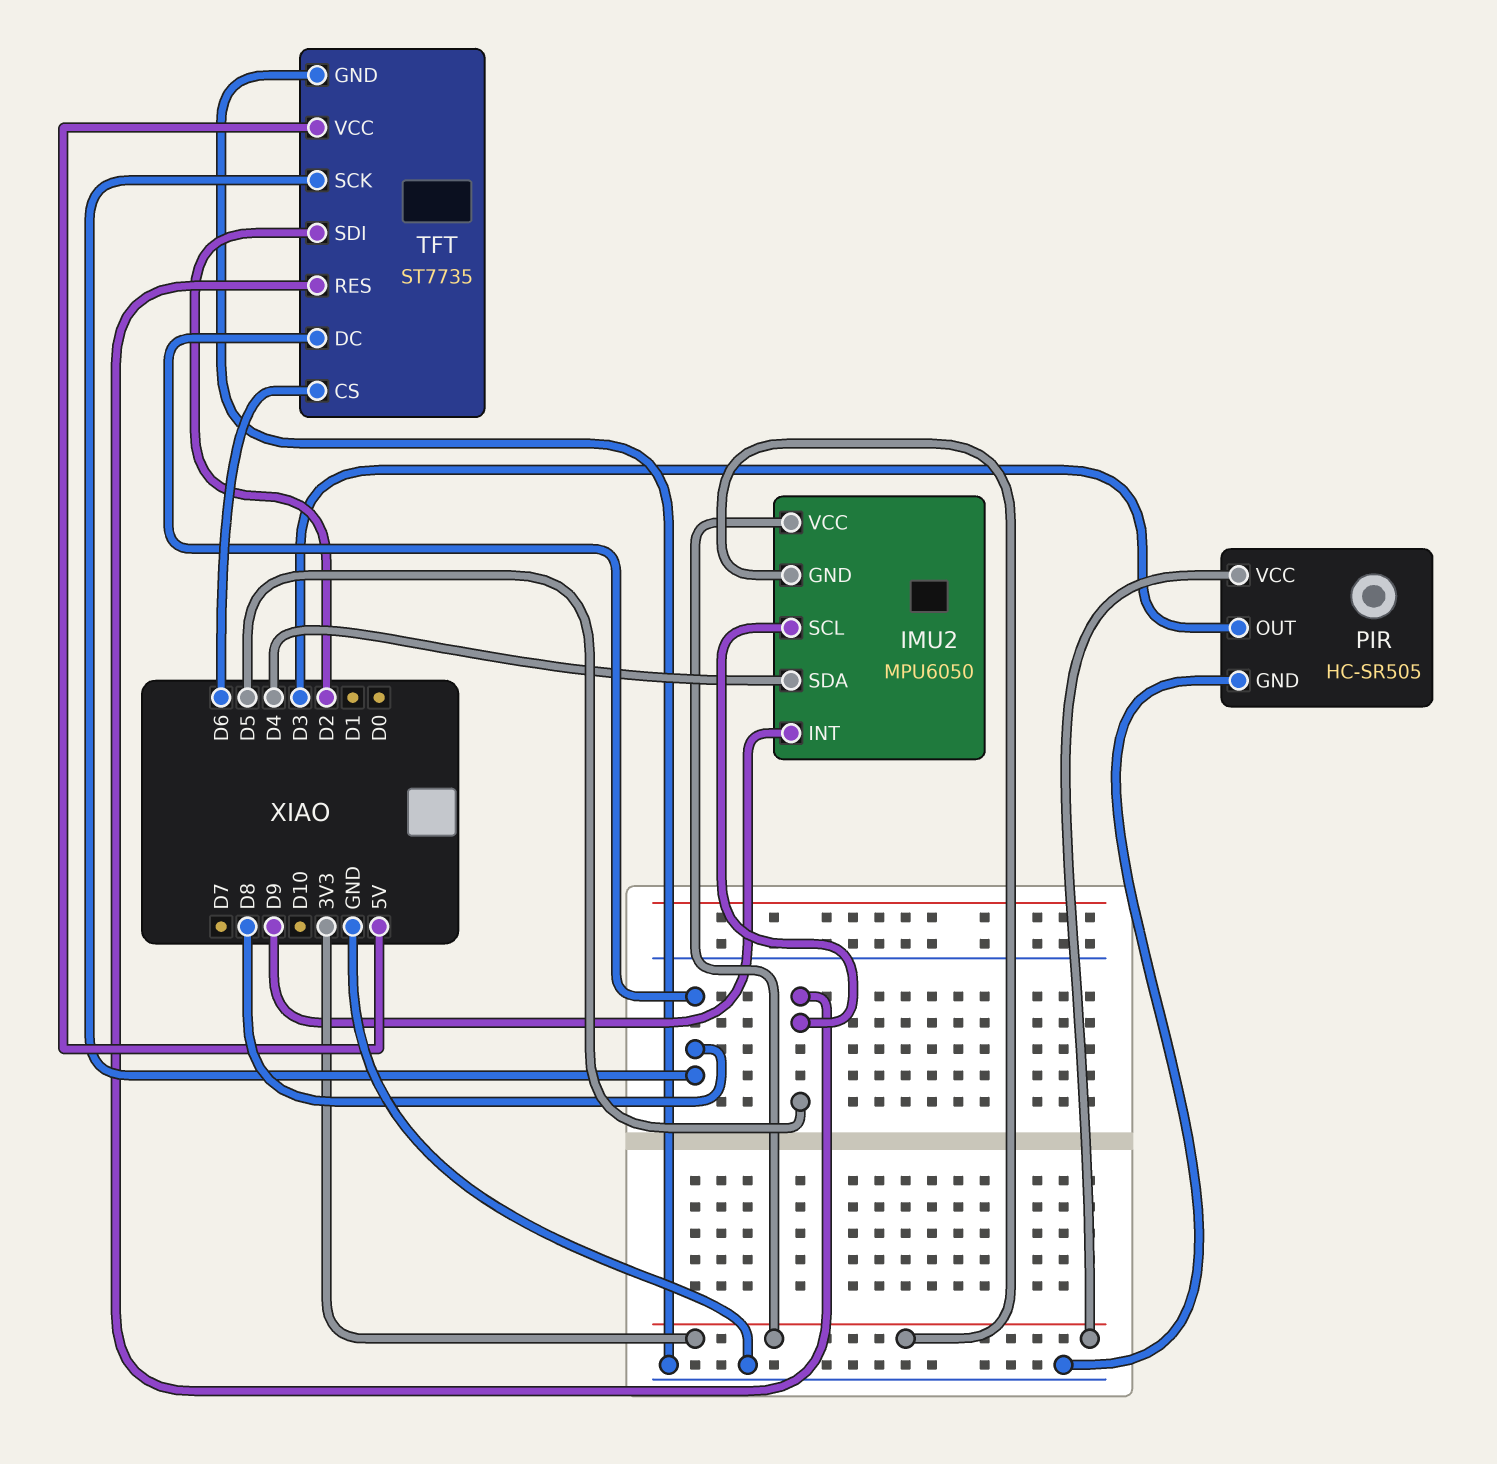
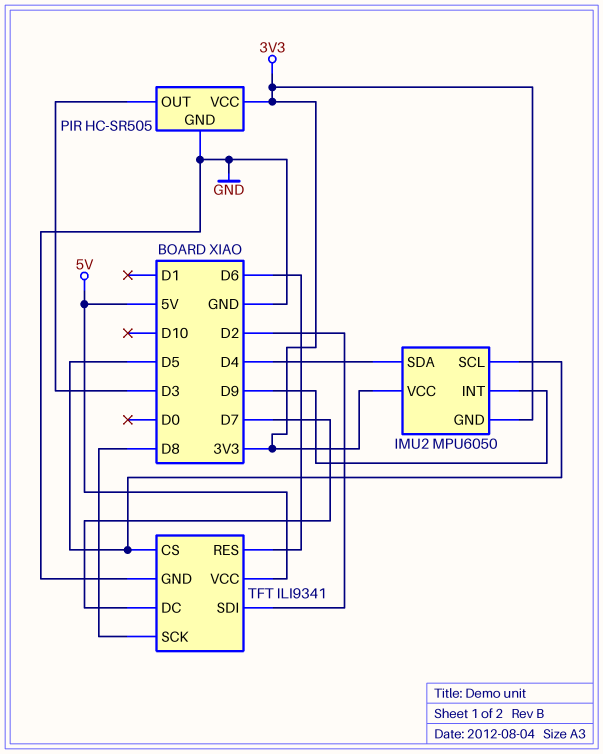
TFT: ST7735 -> ILI9341
TFT pin CS: D6 -> D5
TFT pin DC: D8 -> D7
TFT pin RES: D5 -> D6

